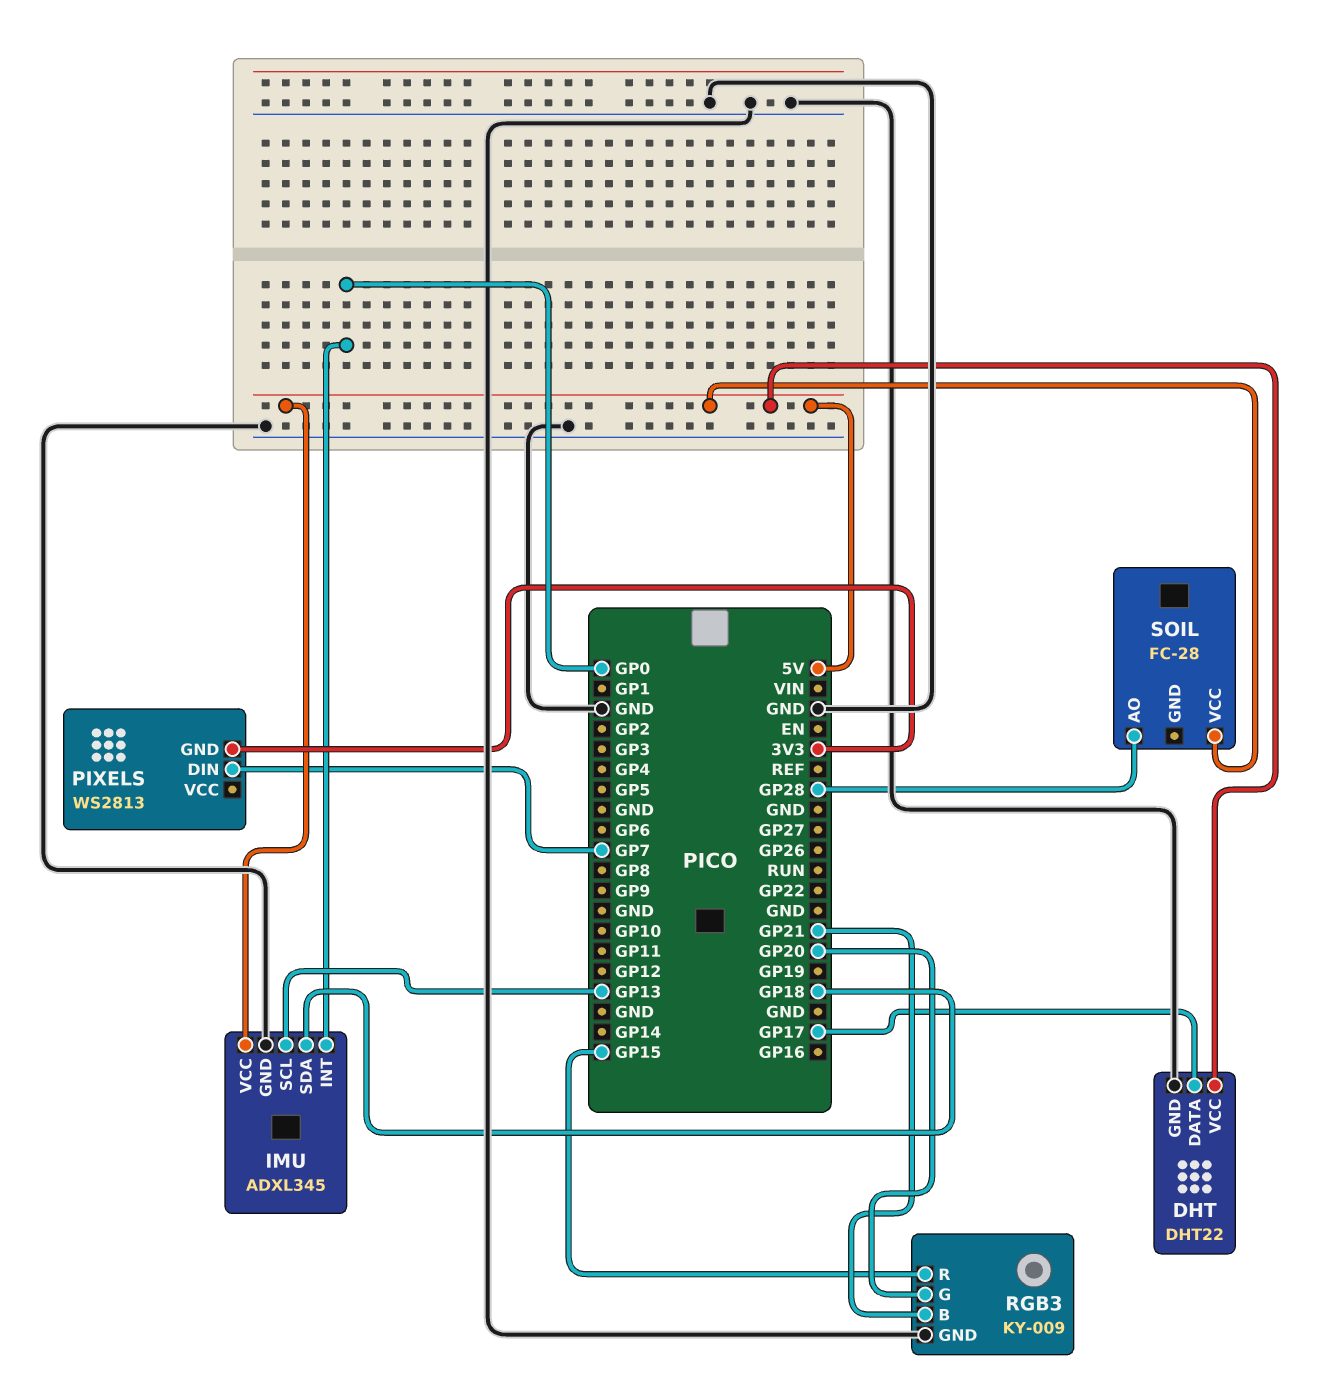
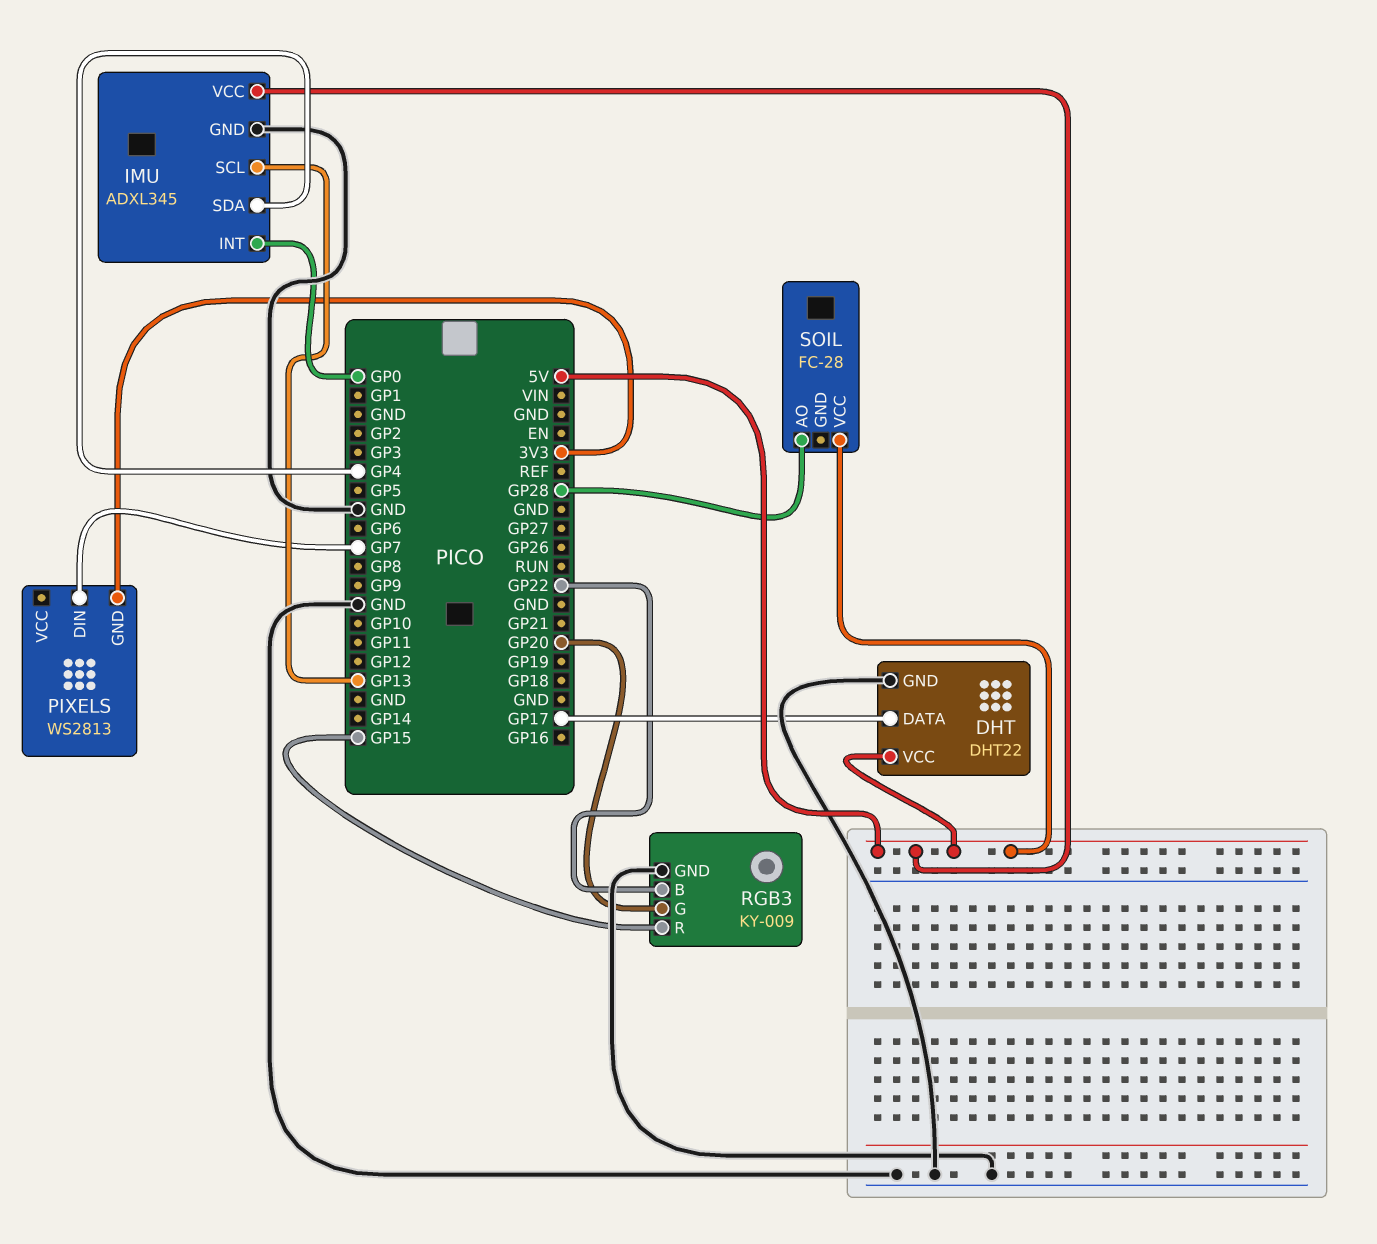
IMU pin SDA: GP18 -> GP4
RGB3 pin B: GP21 -> GP22

